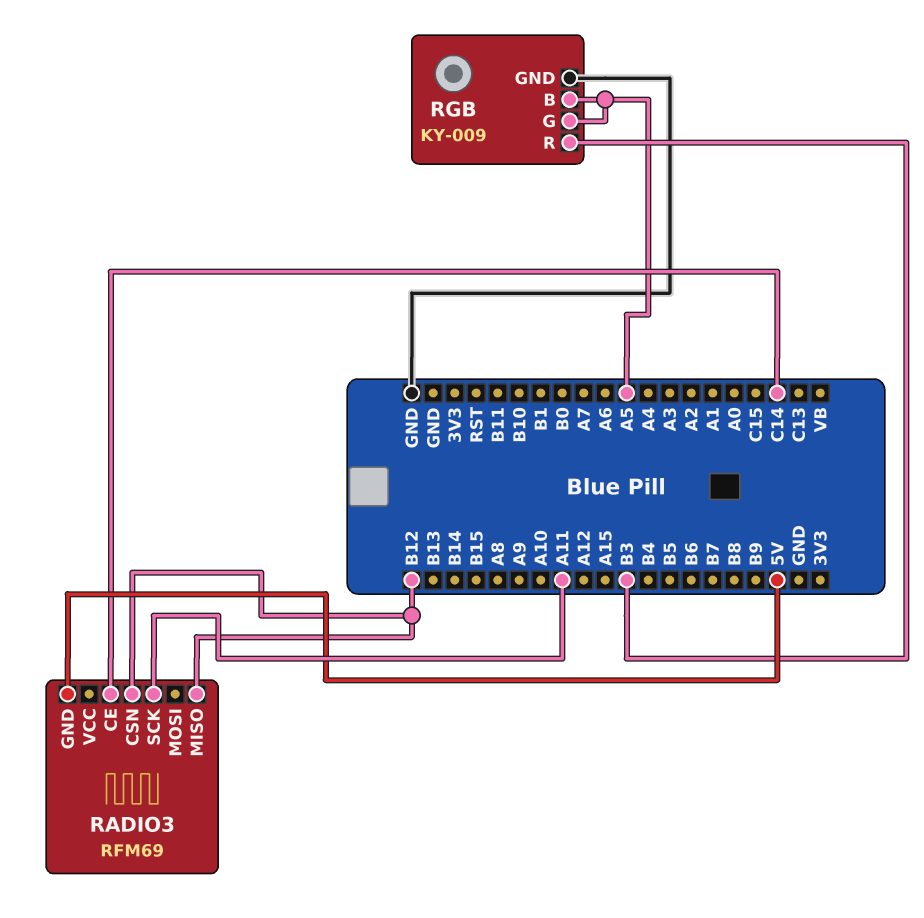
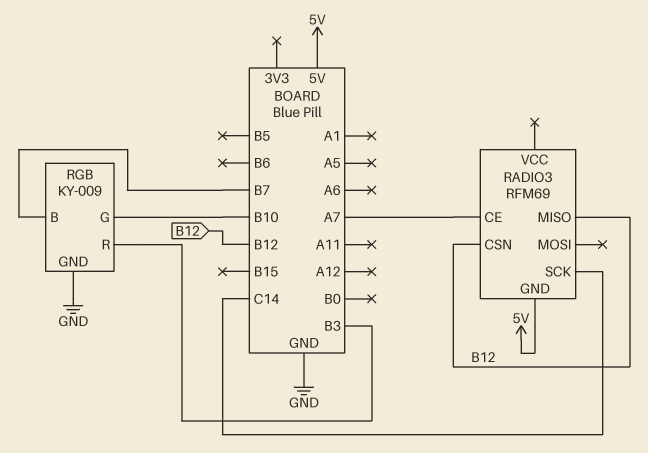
RADIO3 pin CE: C14 -> A7
RADIO3 pin SCK: A11 -> C14
RGB pin B: A5 -> B7
RGB pin G: A5 -> B10

